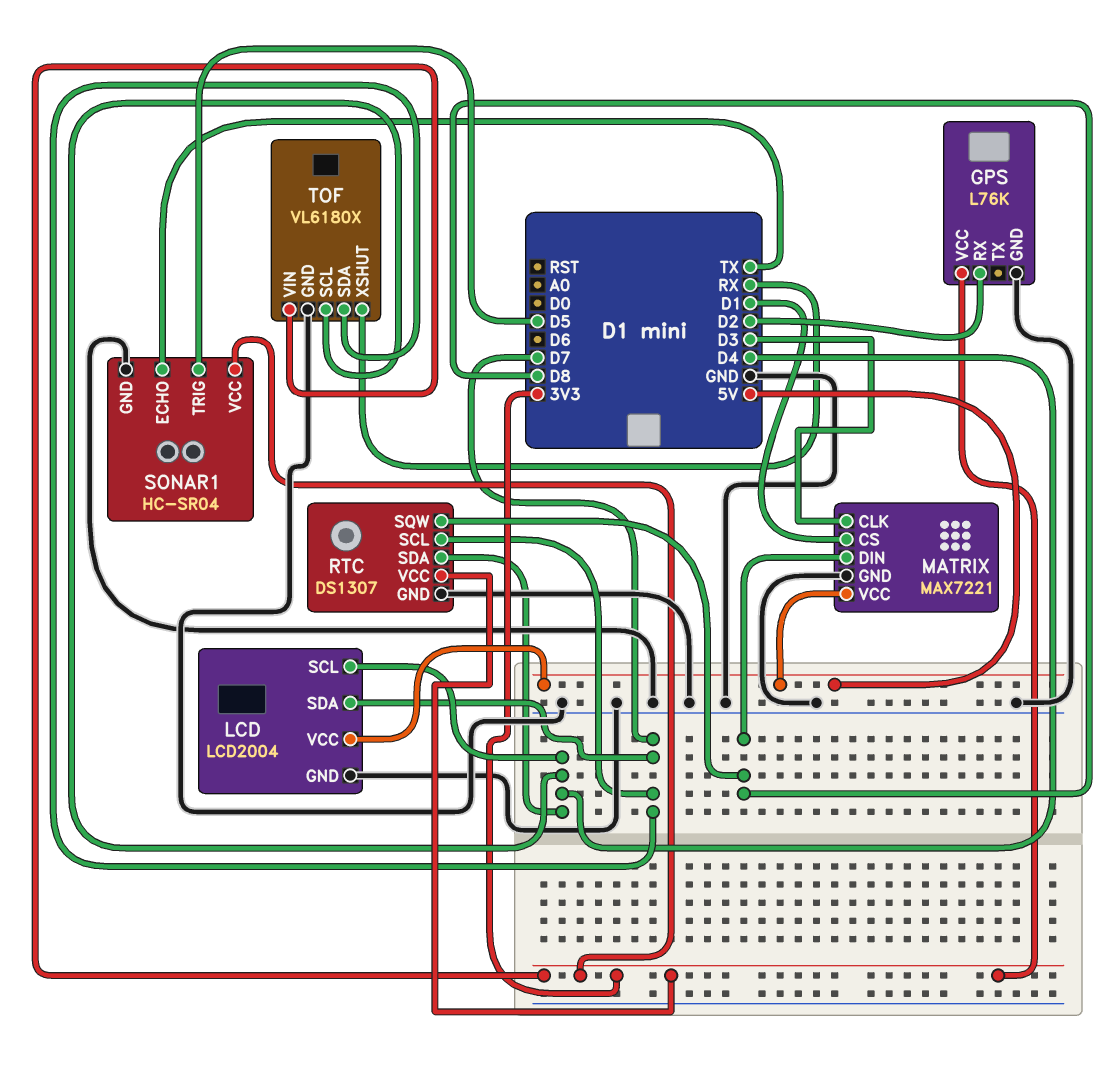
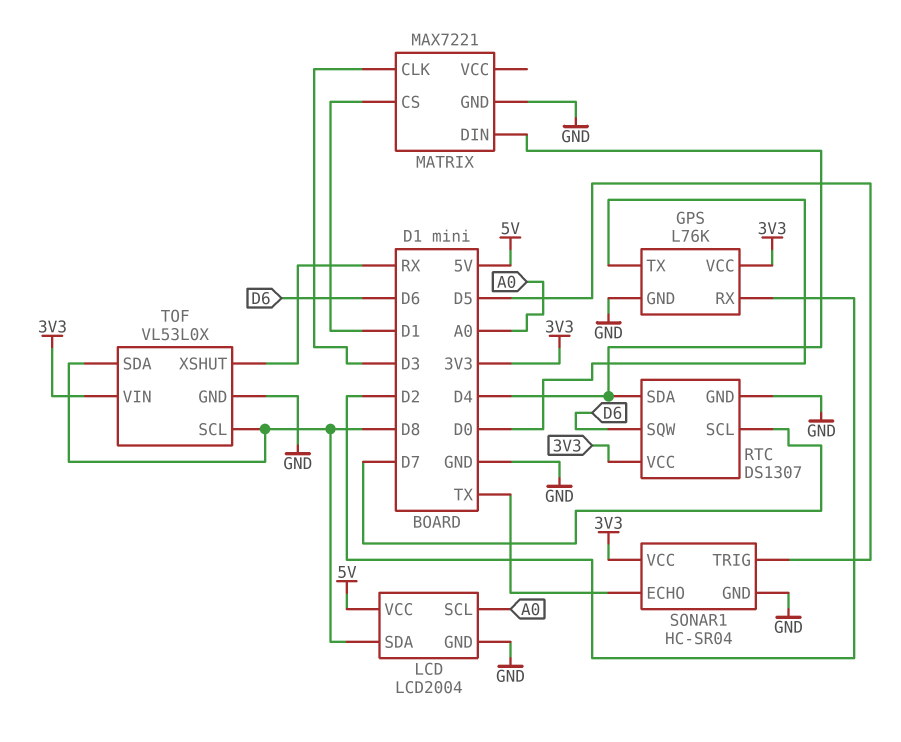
GPS pin TX: none -> D0
LCD pin SCL: D4 -> A0
LCD pin SDA: D7 -> D8
MATRIX pin DIN: D8 -> D4
MATRIX pin VCC: 5V -> none
RTC pin SQW: D8 -> D6
TOF: VL6180X -> VL53L0X
TOF pin SCL: D4 -> D8
TOF pin SDA: D7 -> D8

